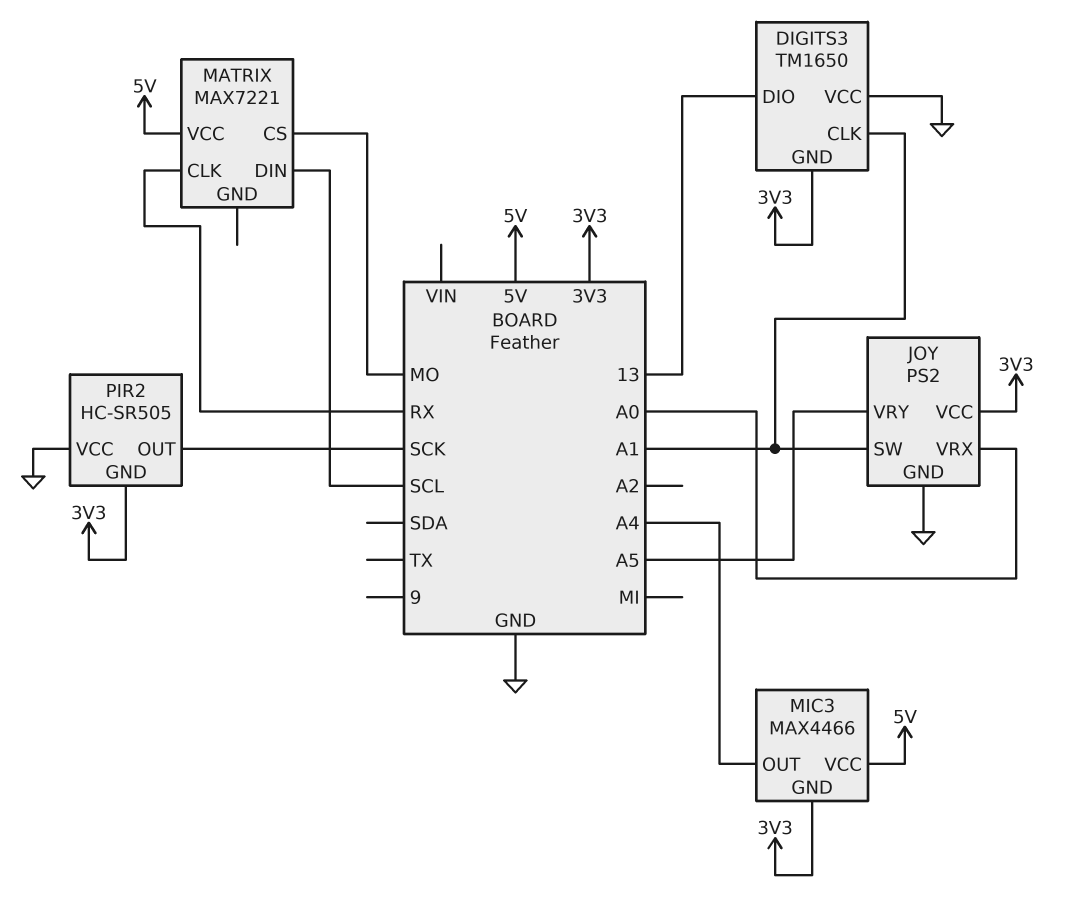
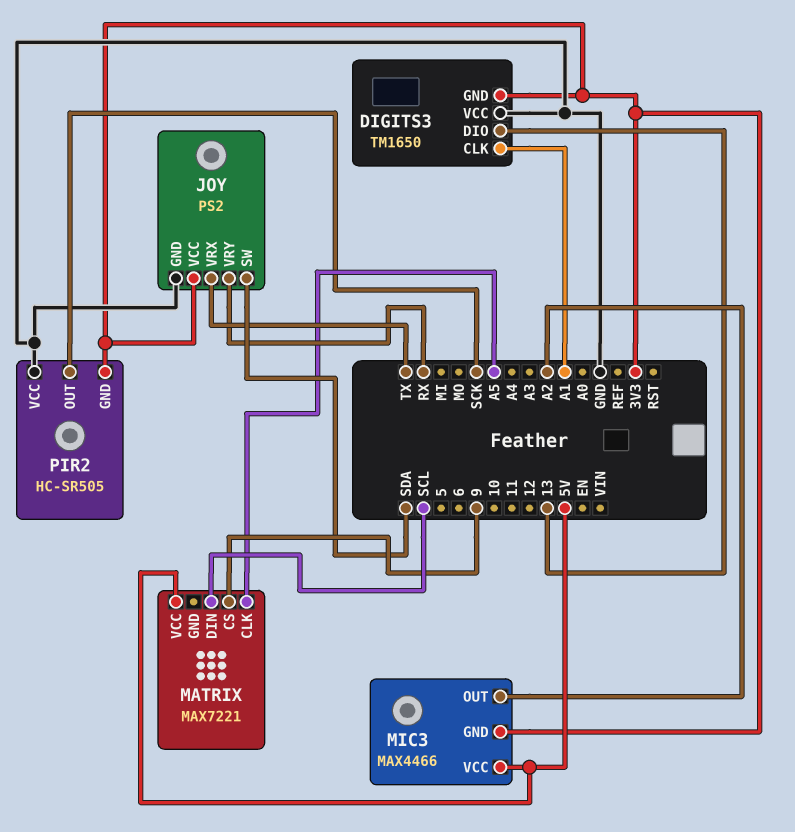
JOY pin SW: A1 -> SDA
JOY pin VRX: A0 -> TX
JOY pin VRY: A5 -> RX
MATRIX pin CLK: RX -> A5
MATRIX pin CS: MO -> 9
MIC3 pin OUT: A4 -> A2

